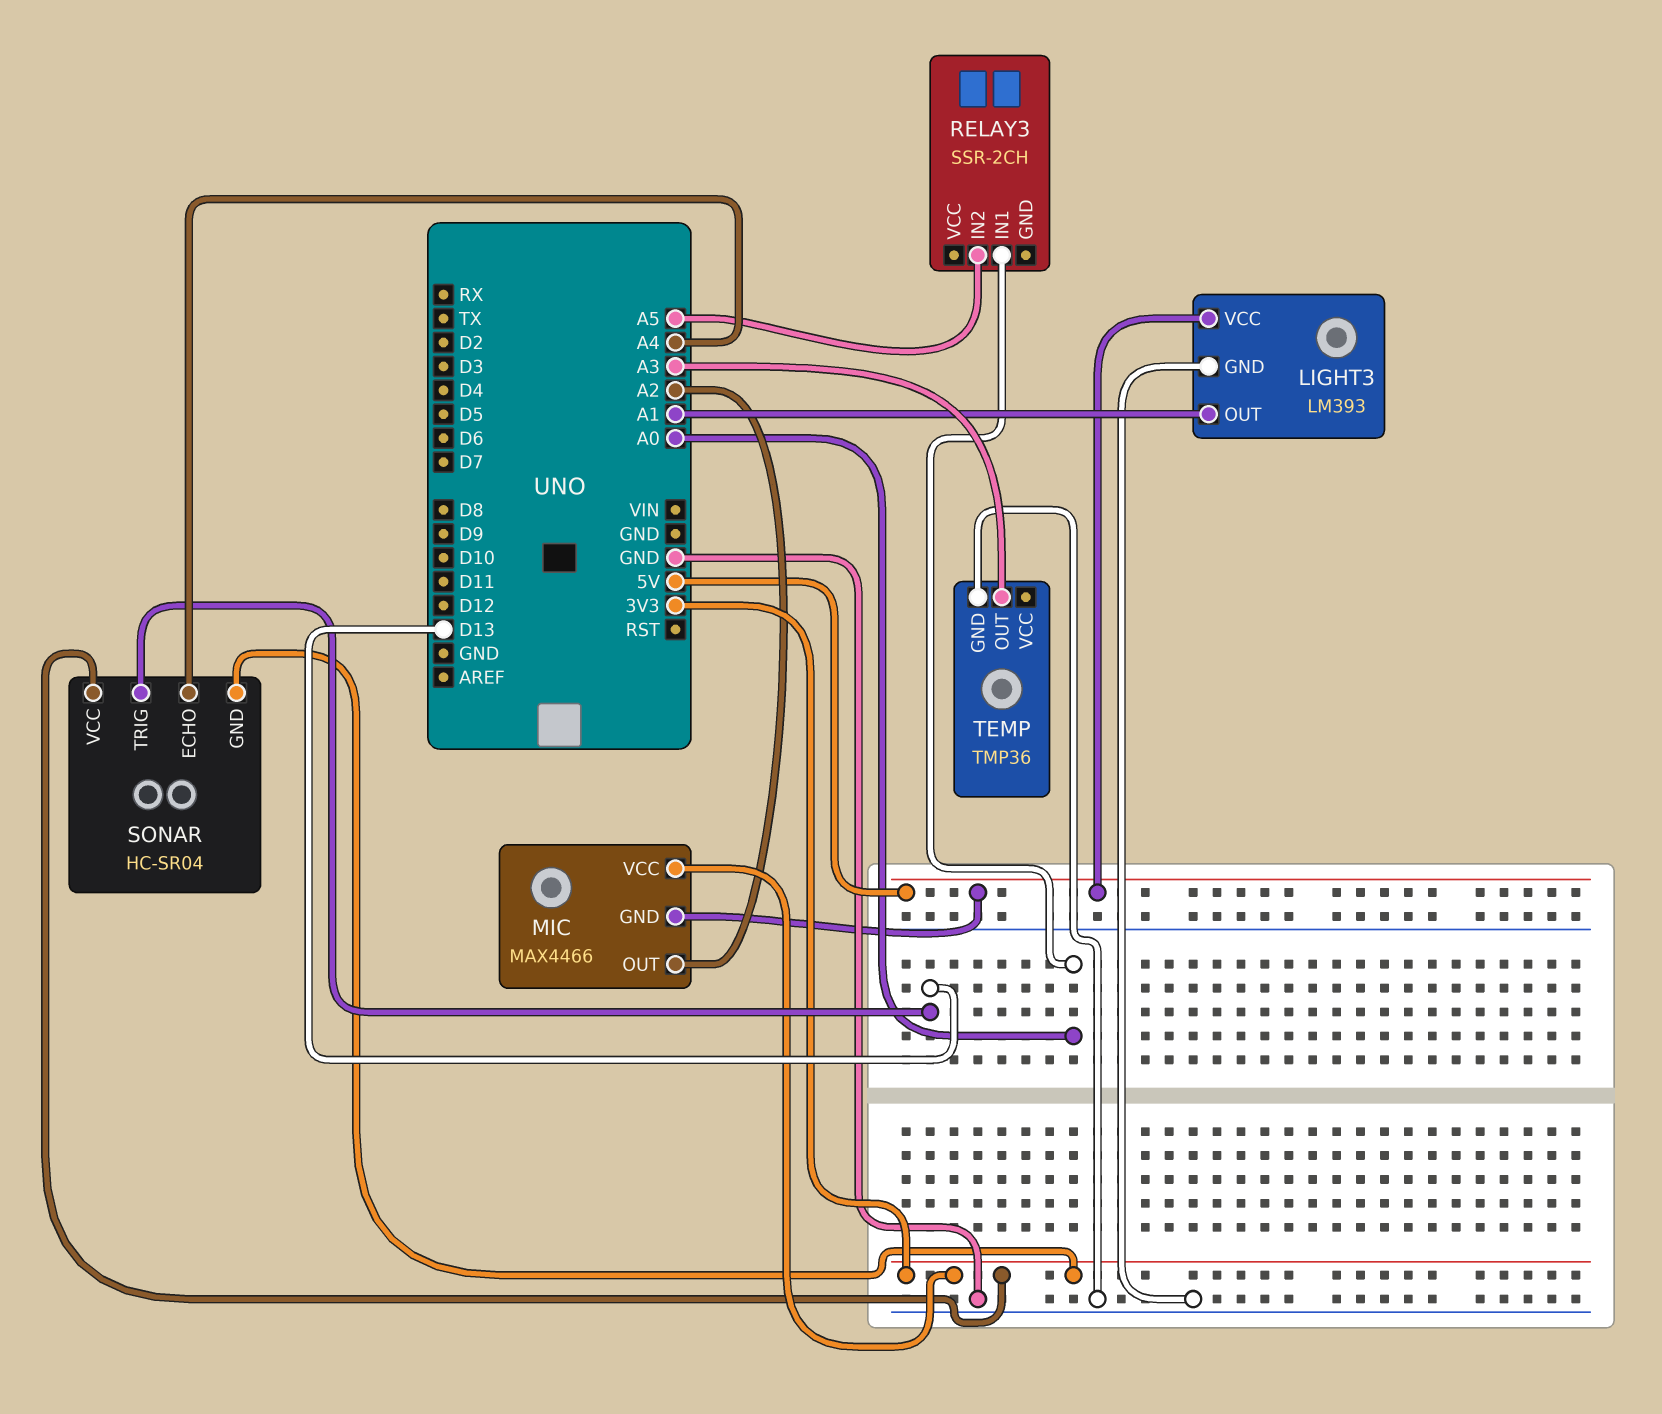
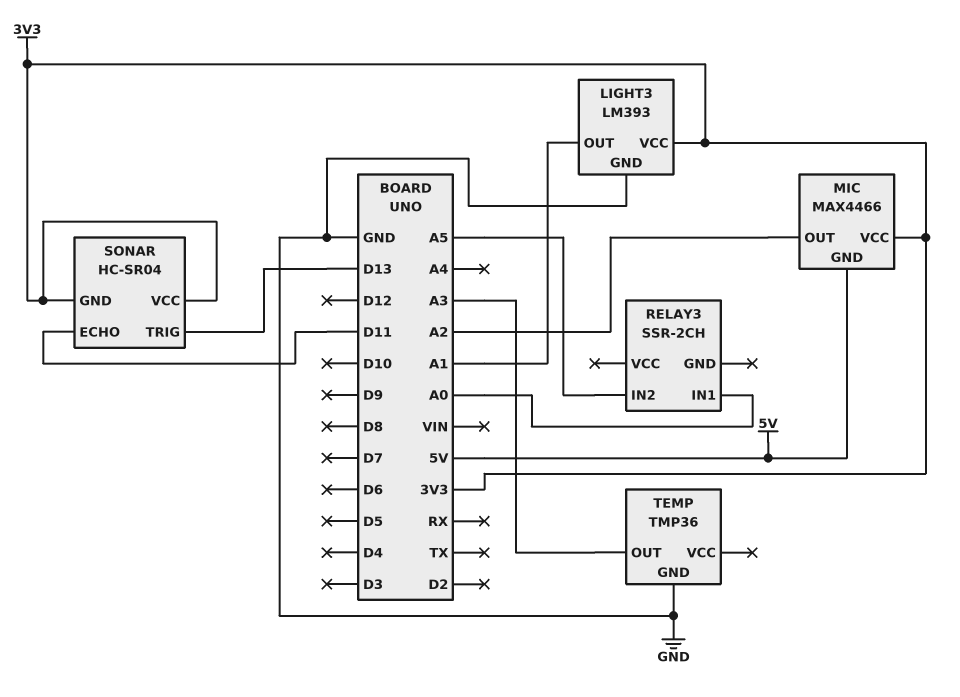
LIGHT3 pin VCC: 5V -> 3V3
SONAR pin ECHO: A4 -> D11

